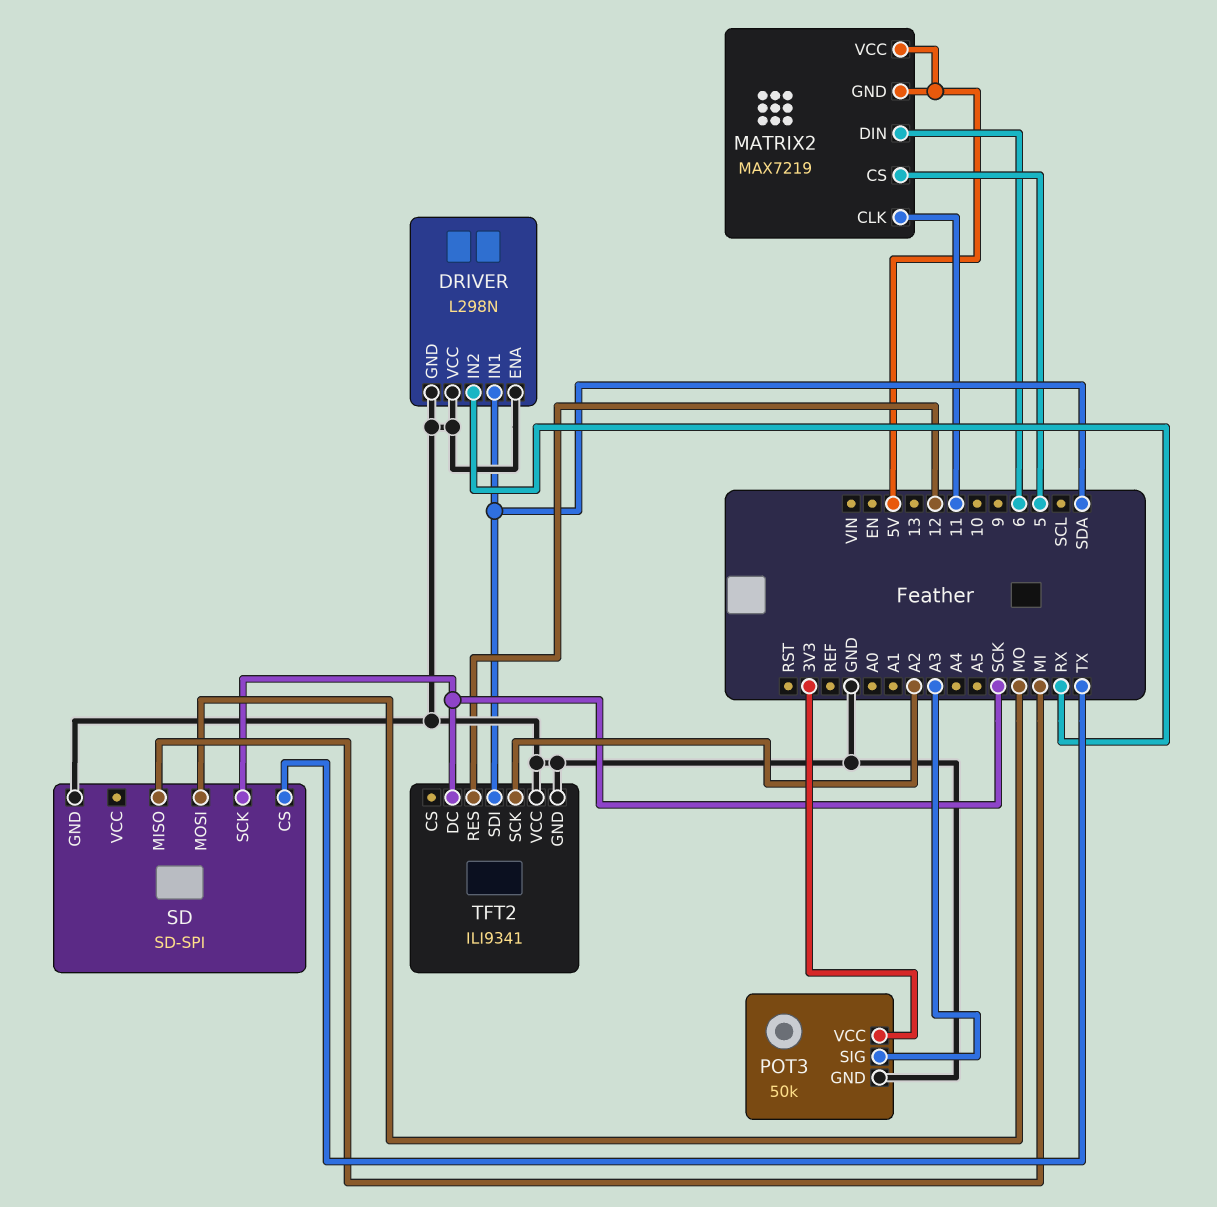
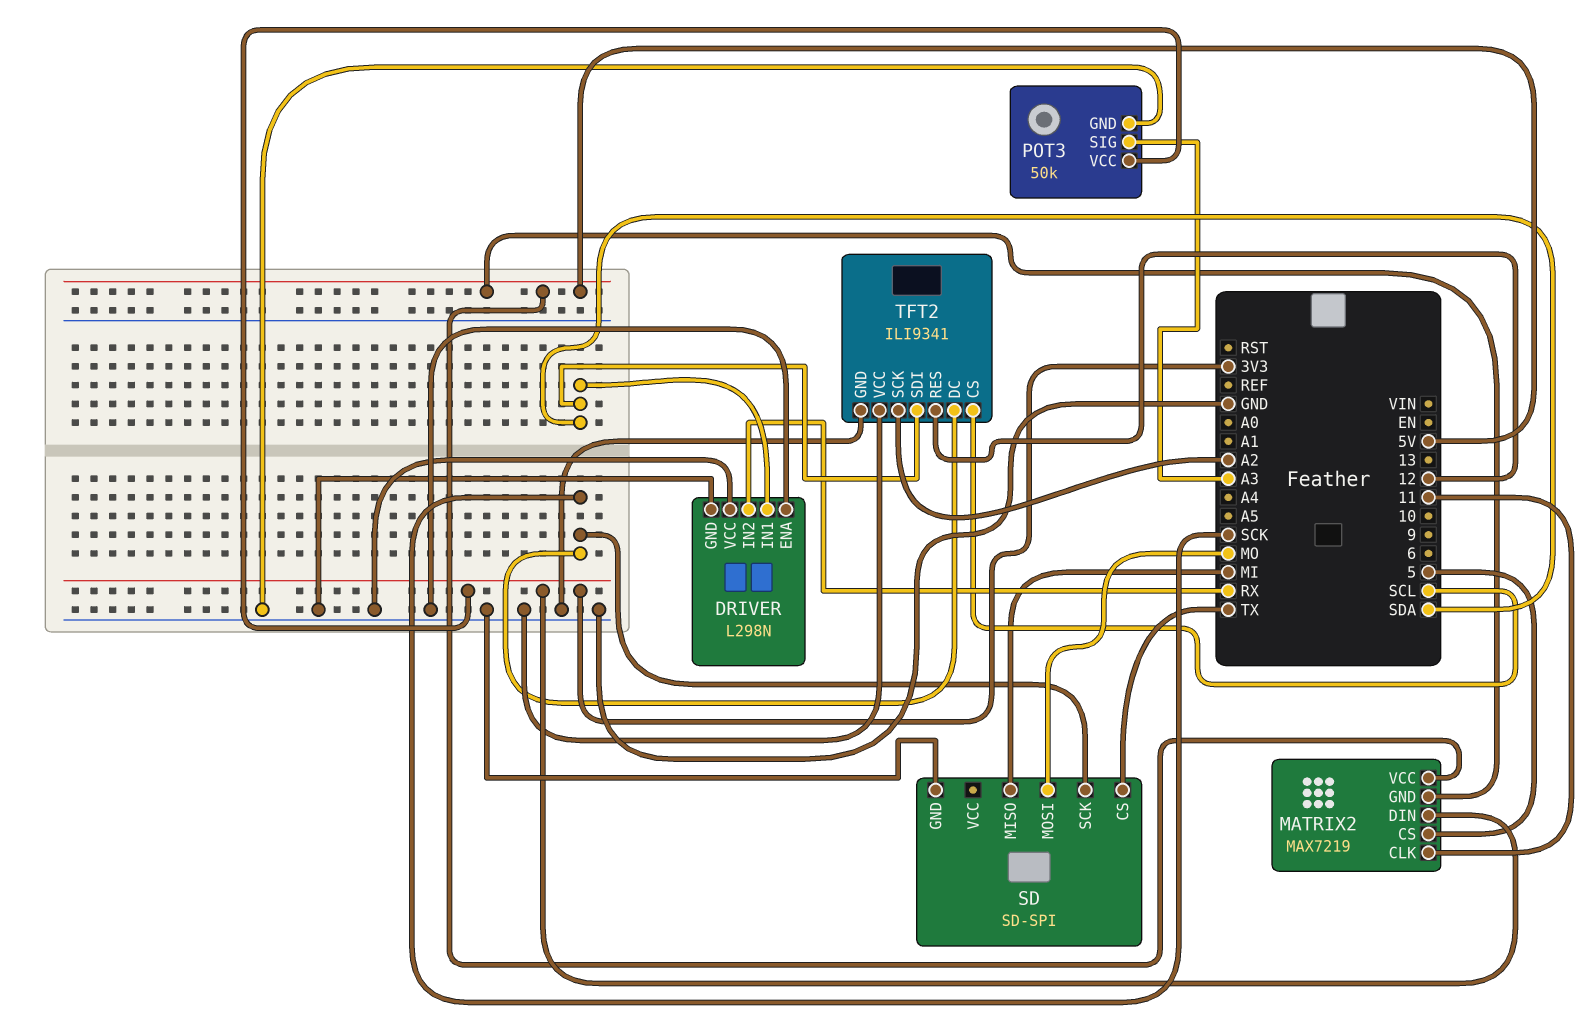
MATRIX2 pin DIN: 6 -> 3V3
TFT2 pin CS: none -> SCL

